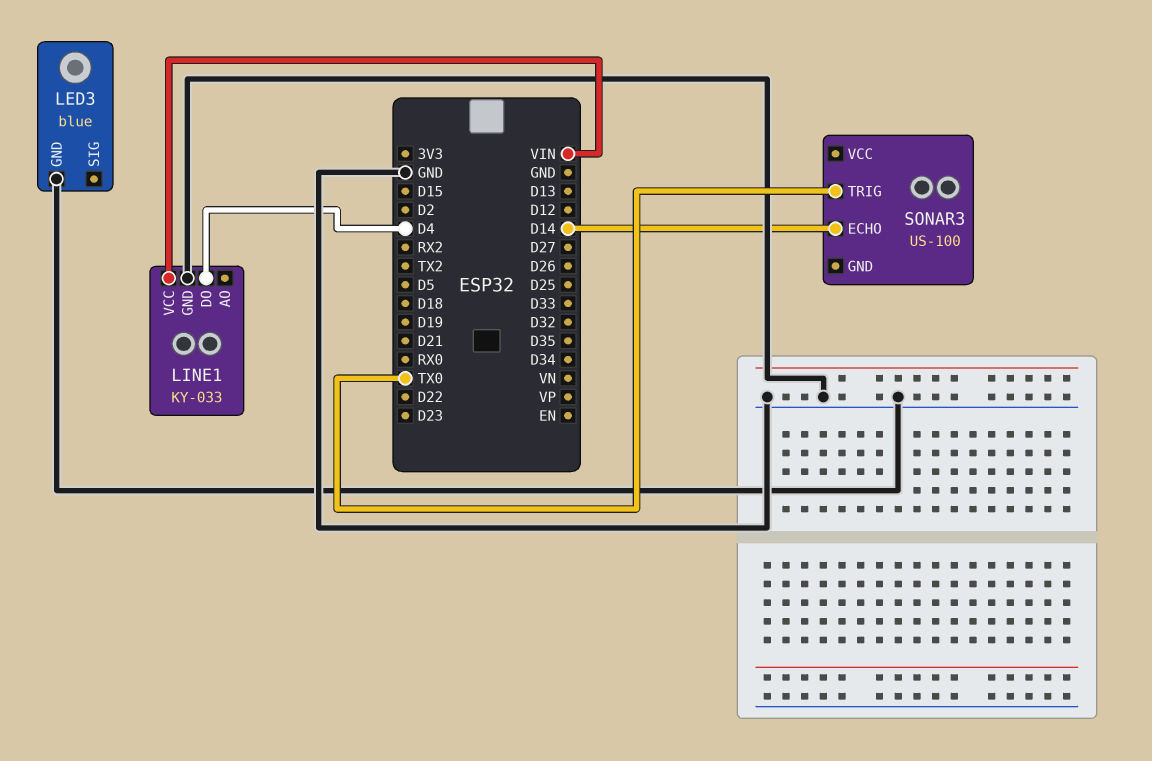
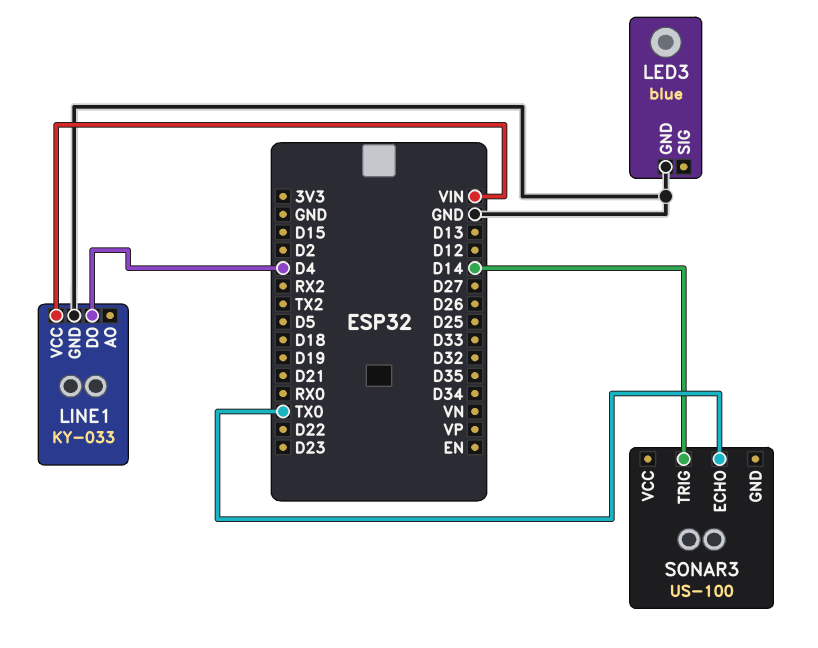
SONAR3 pin ECHO: D14 -> TX0
SONAR3 pin TRIG: TX0 -> D14

